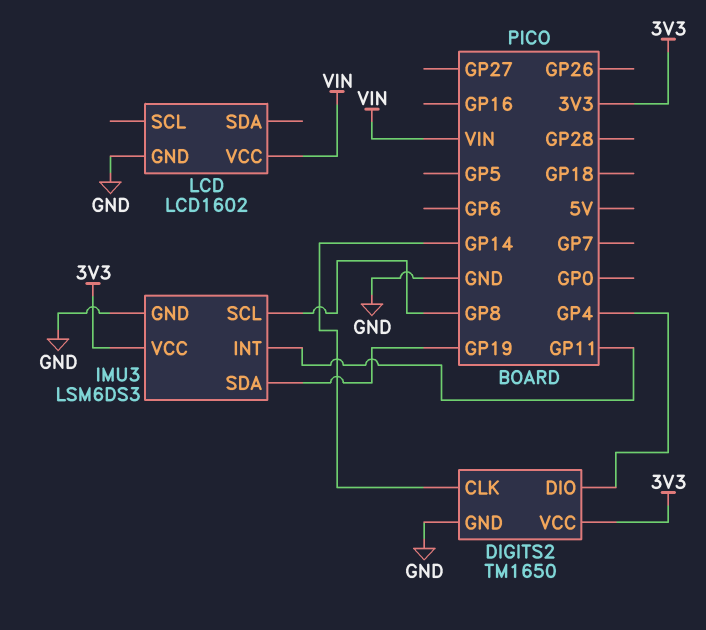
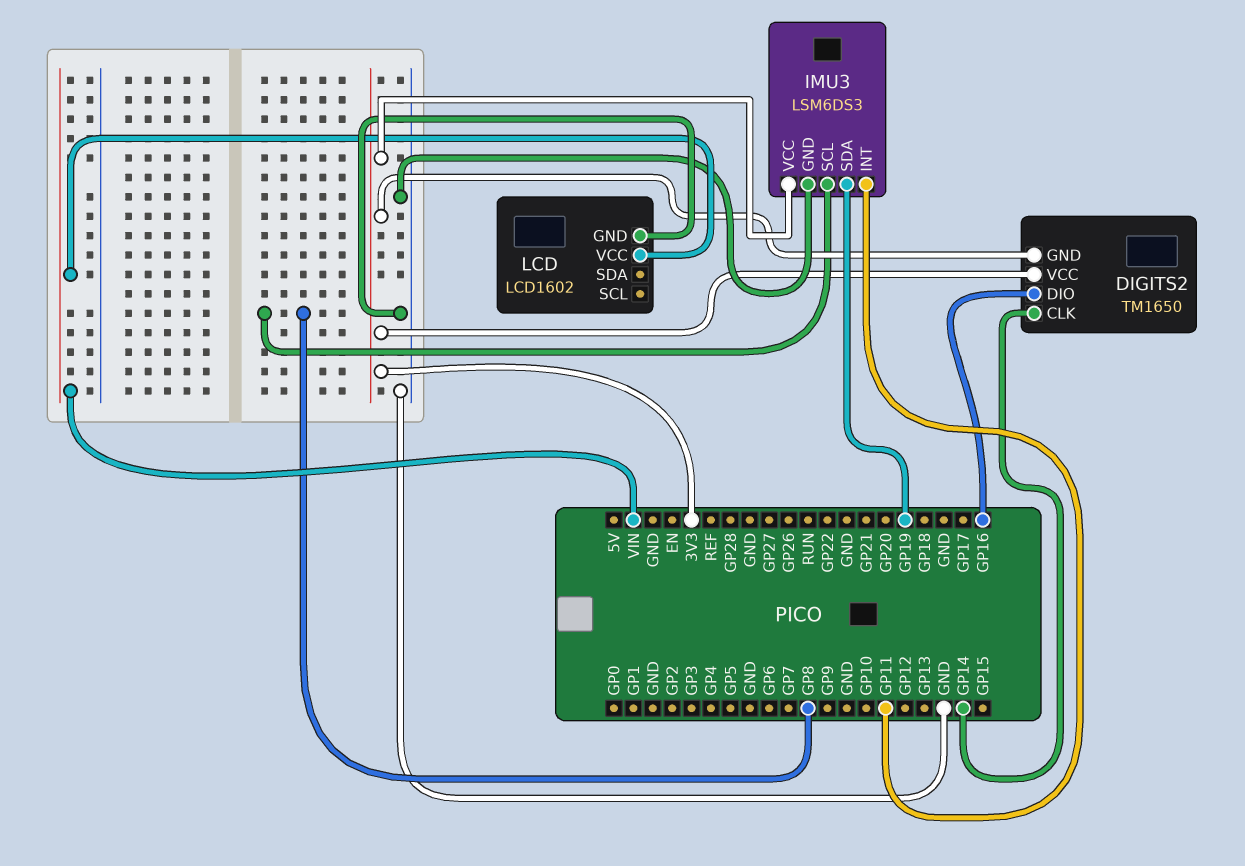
DIGITS2 pin DIO: GP4 -> GP16
DIGITS2 pin GND: GND -> 3V3

